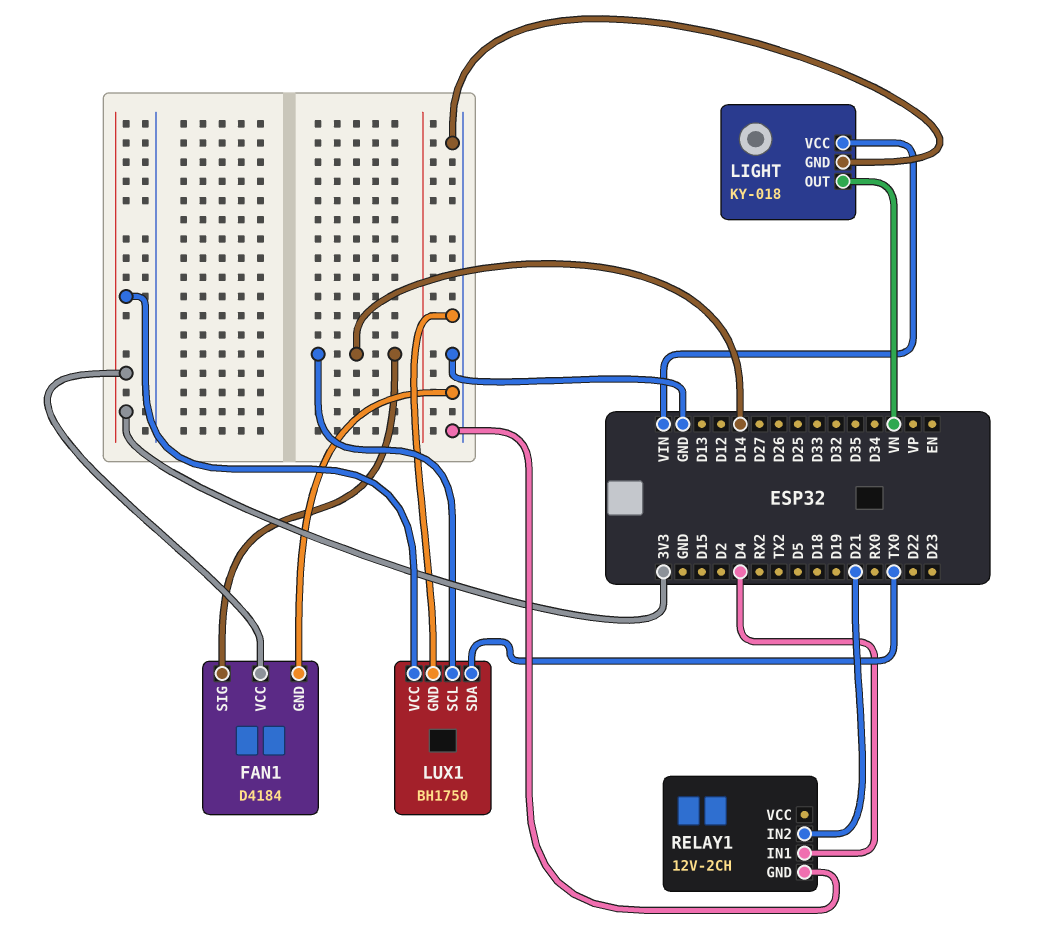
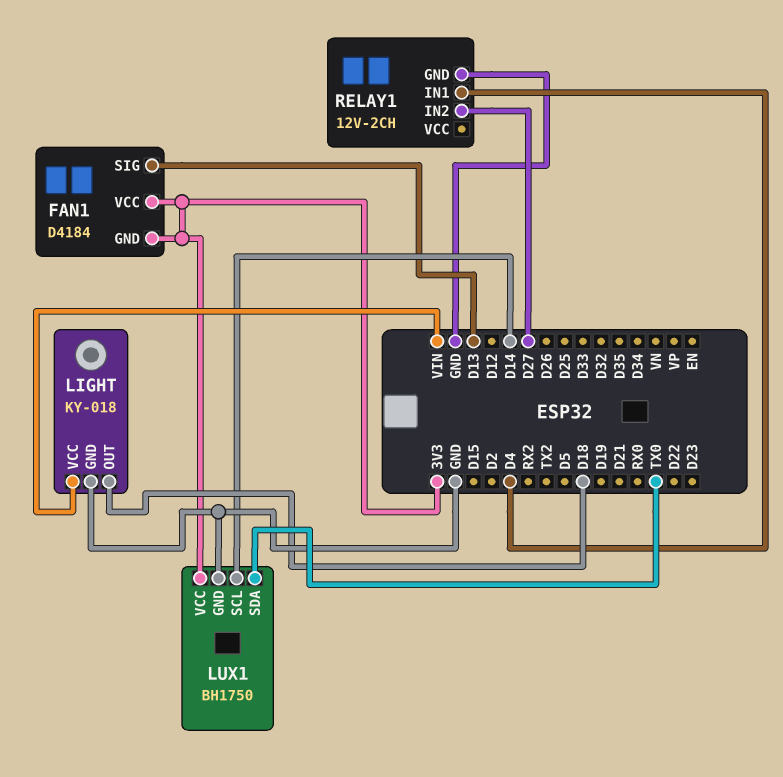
FAN1 pin GND: GND -> 3V3
FAN1 pin SIG: D14 -> D13
LIGHT pin OUT: VN -> D18
RELAY1 pin IN2: D21 -> D27

